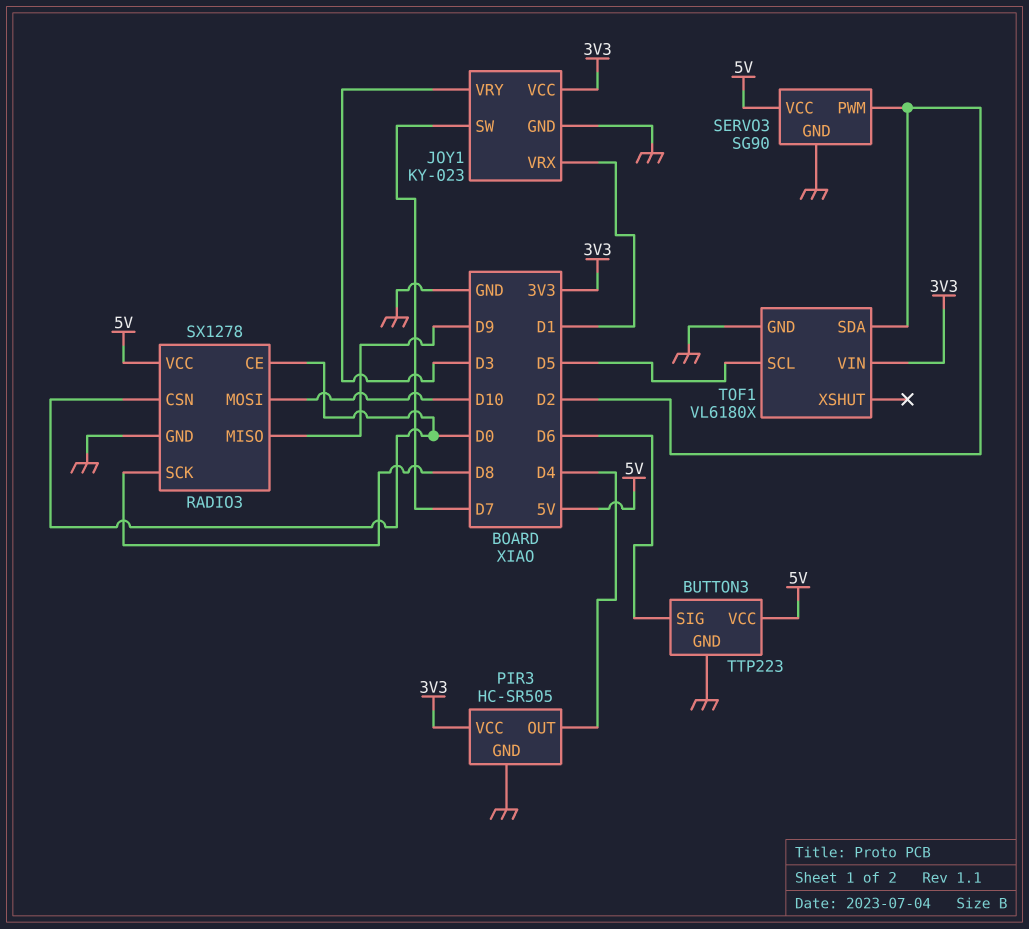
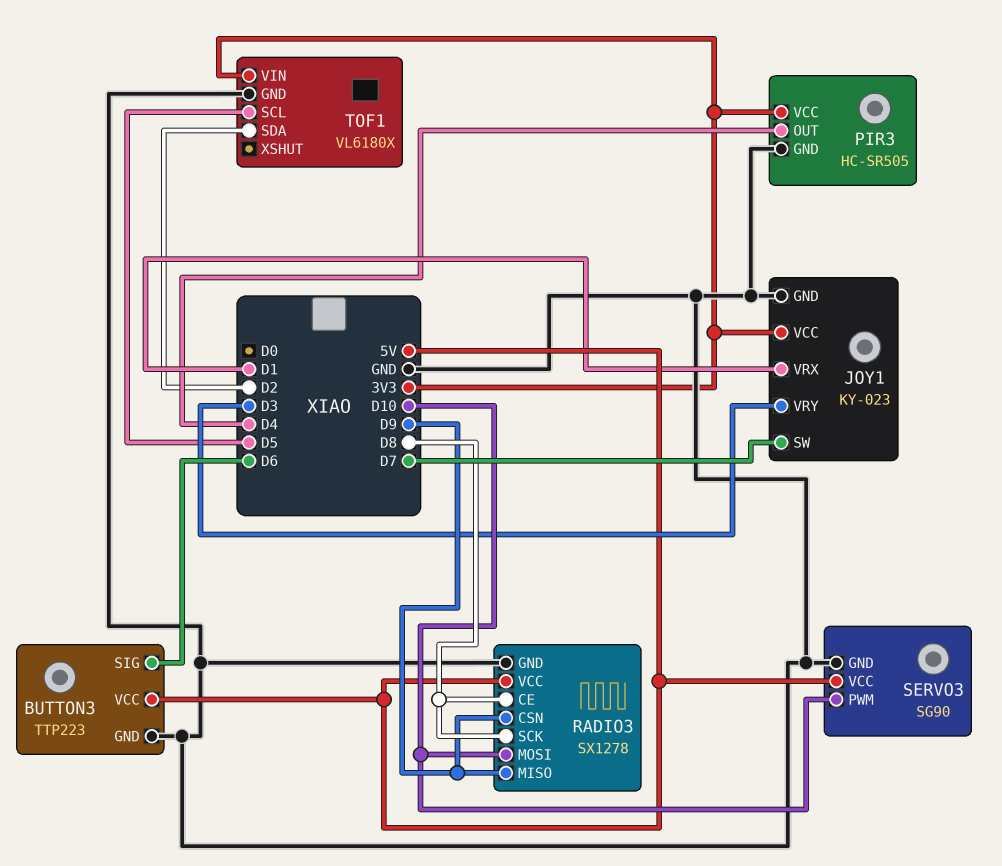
RADIO3 pin CE: D0 -> D8
RADIO3 pin CSN: D0 -> D9
SERVO3 pin PWM: D2 -> D10

